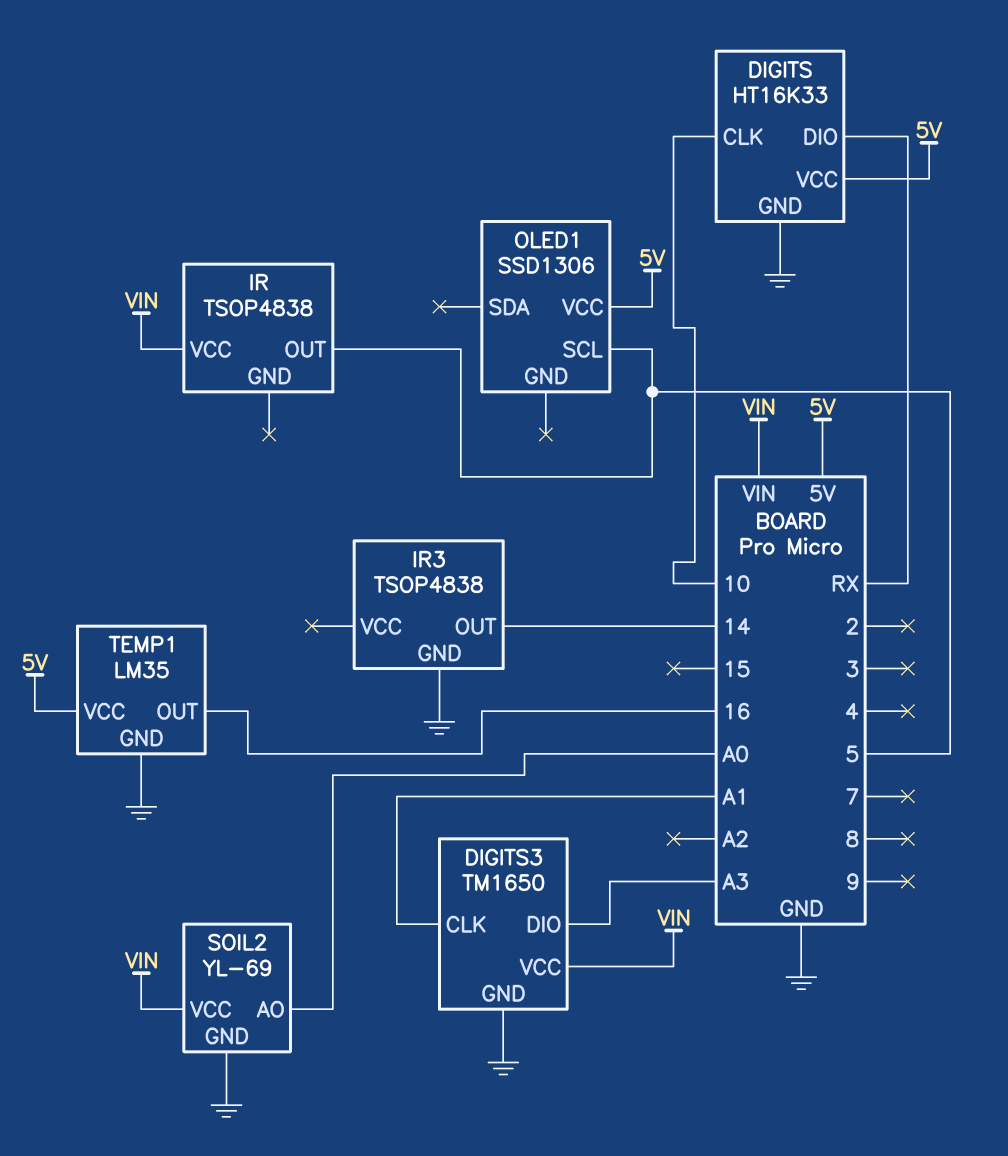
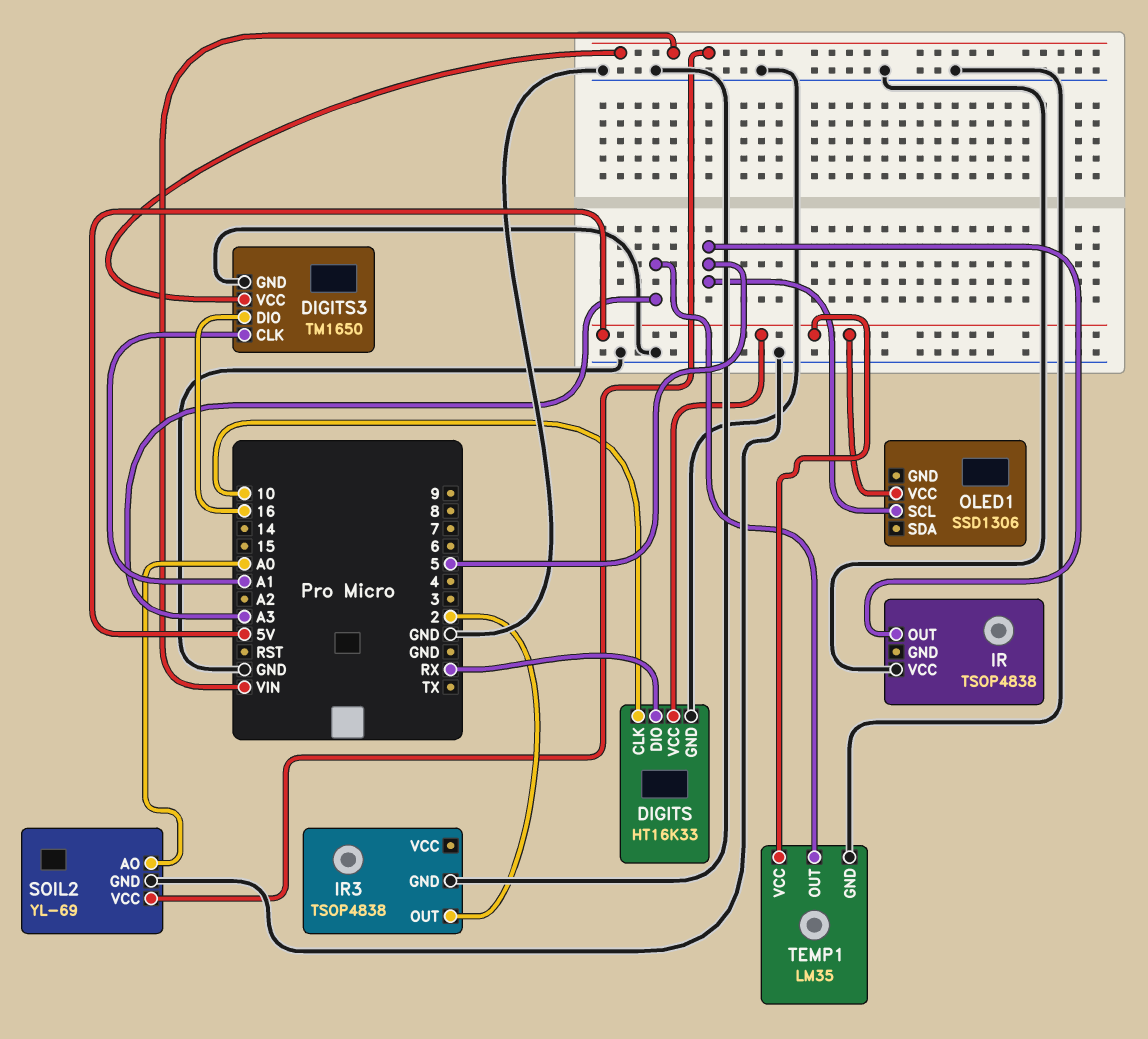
DIGITS3 pin DIO: A3 -> 16
IR pin VCC: VIN -> GND
IR3 pin OUT: 14 -> 2
TEMP1 pin OUT: 16 -> A3

